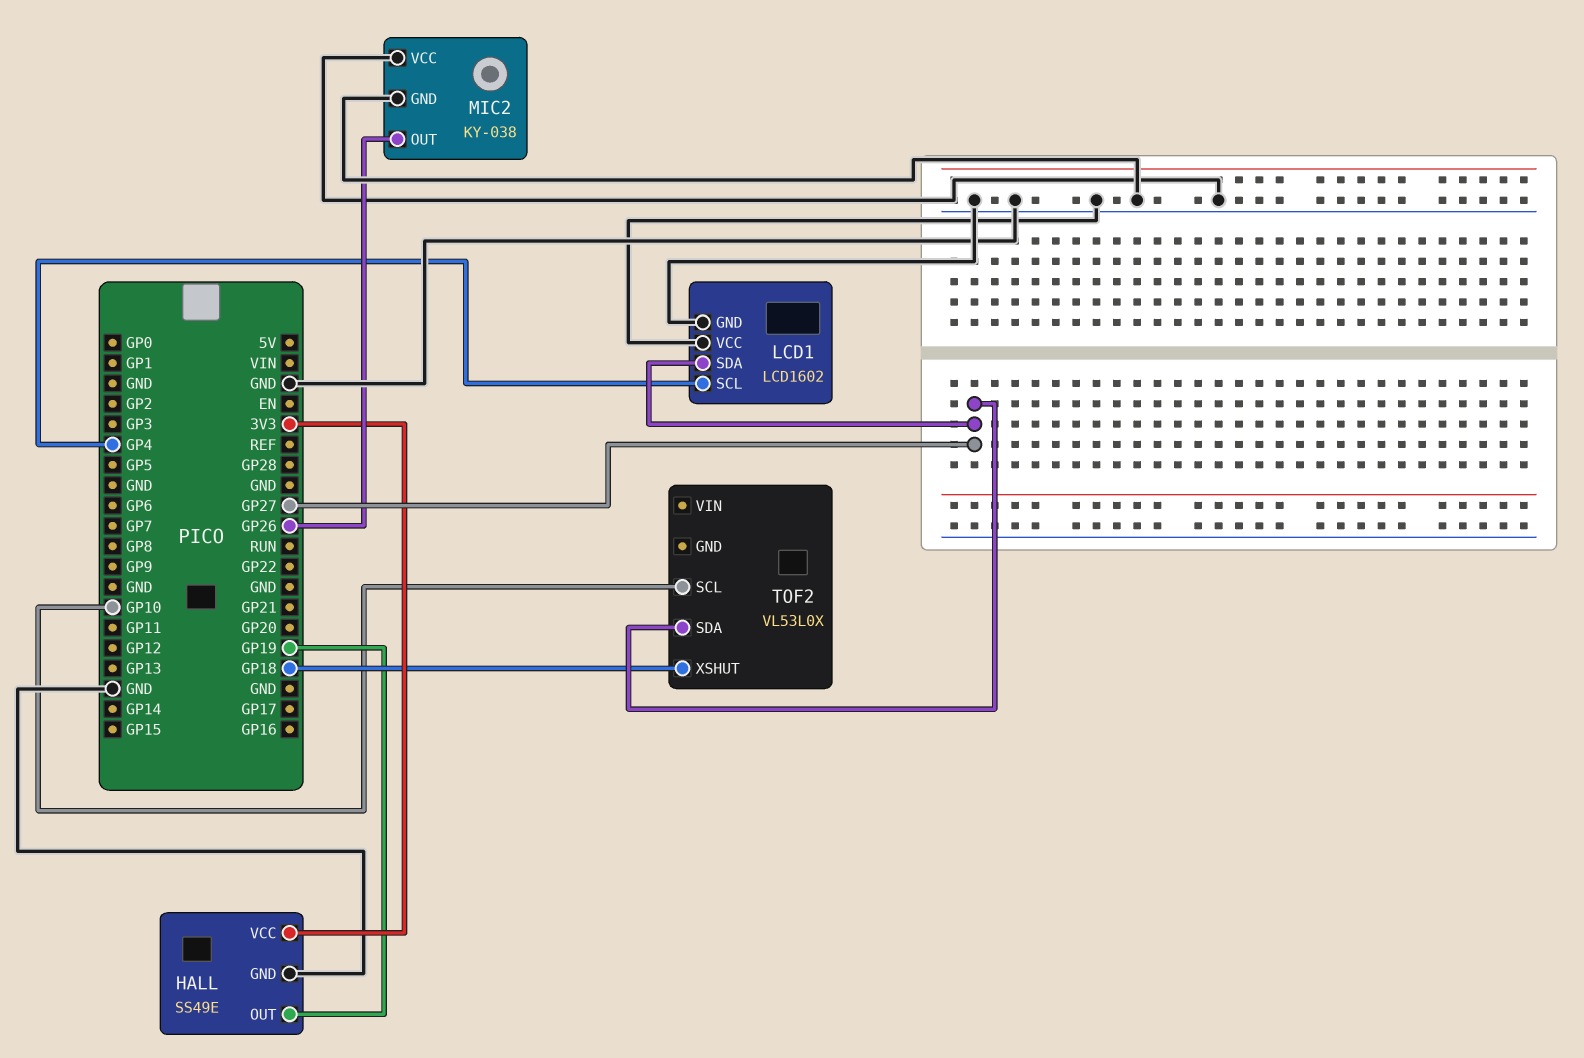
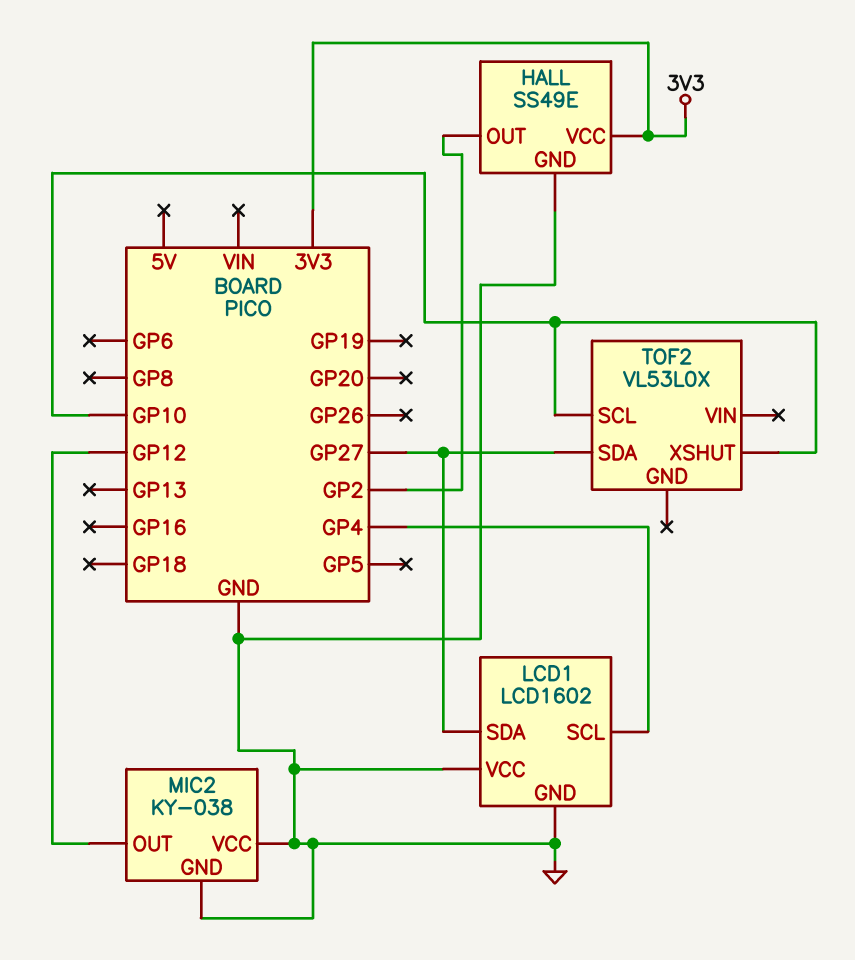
HALL pin OUT: GP19 -> GP2
MIC2 pin OUT: GP26 -> GP12
TOF2 pin XSHUT: GP18 -> GP10

